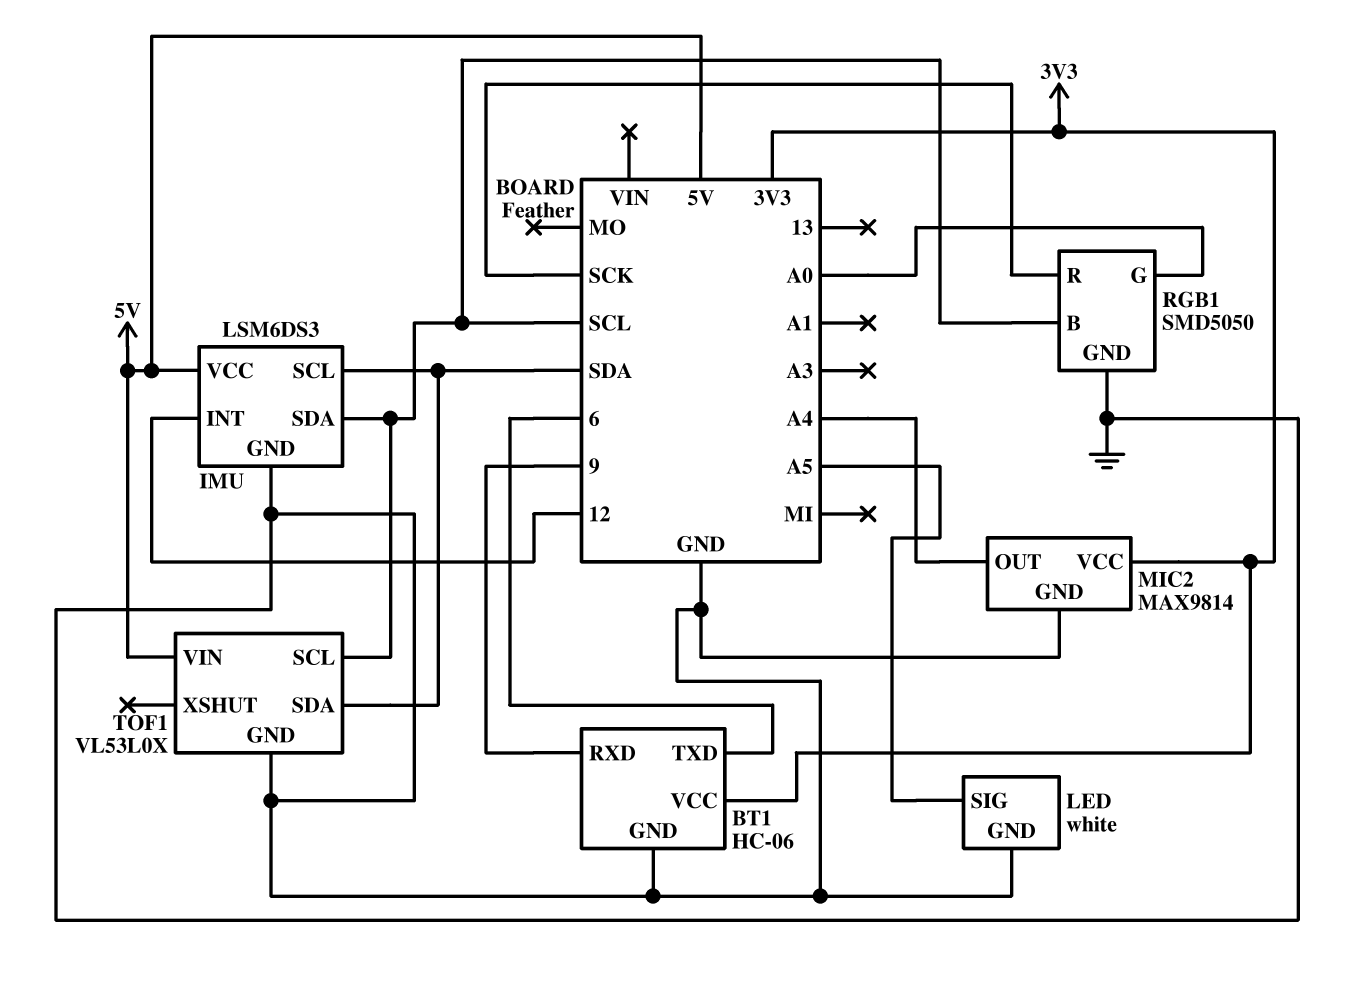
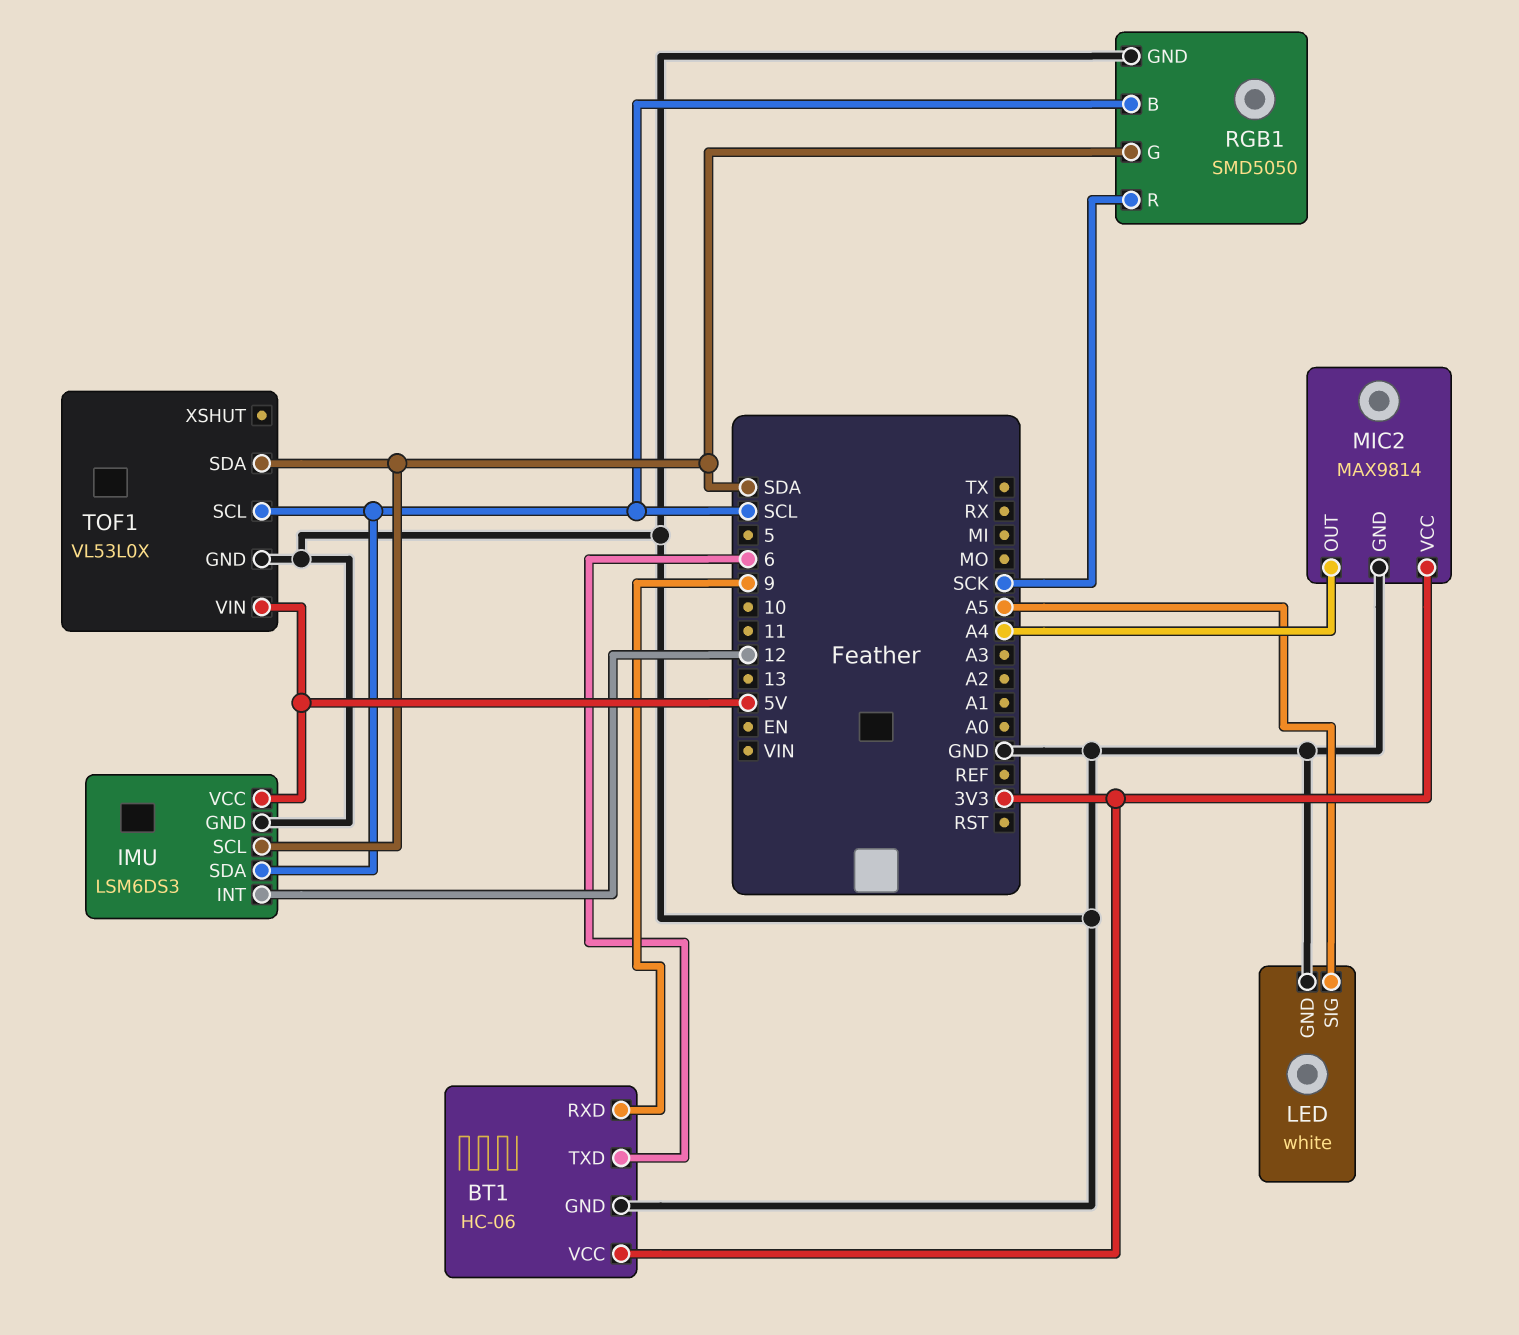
RGB1 pin G: A0 -> SDA

